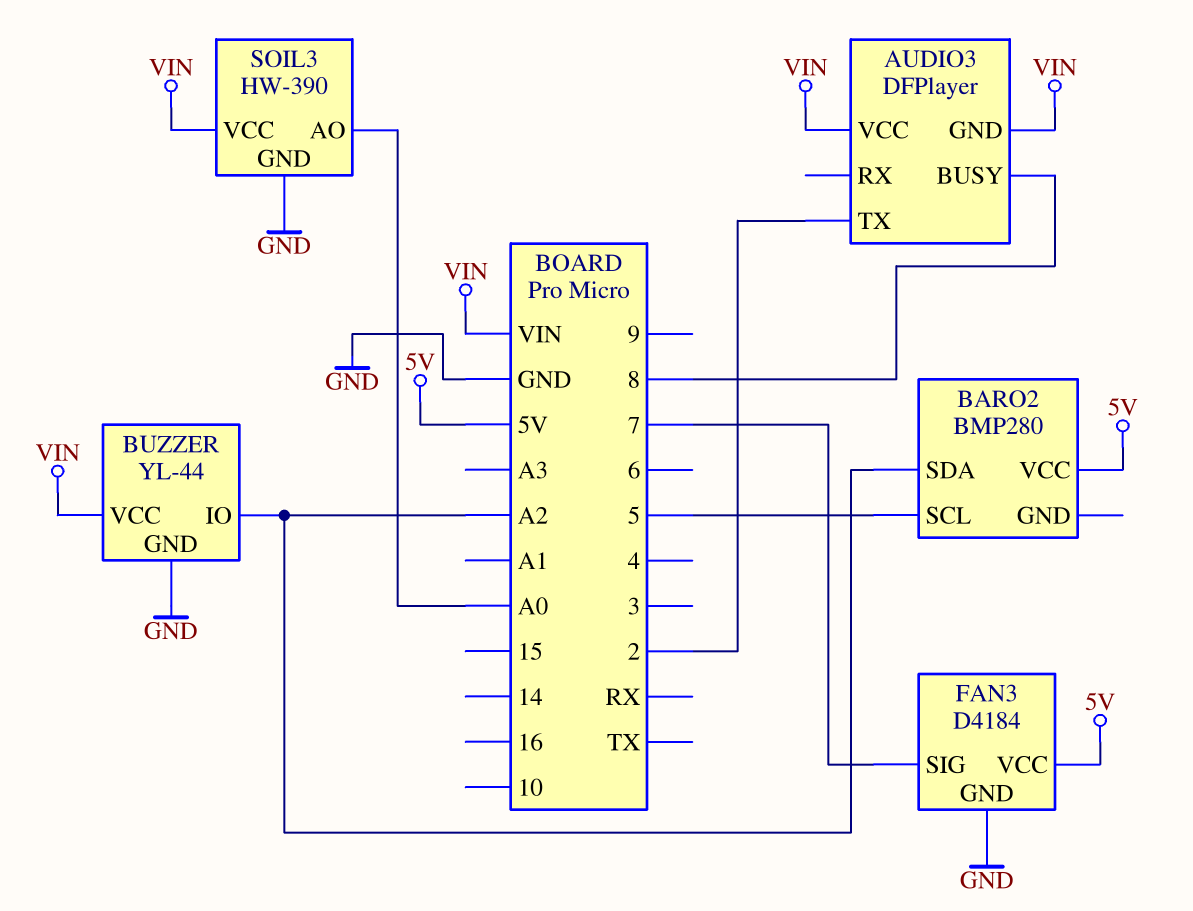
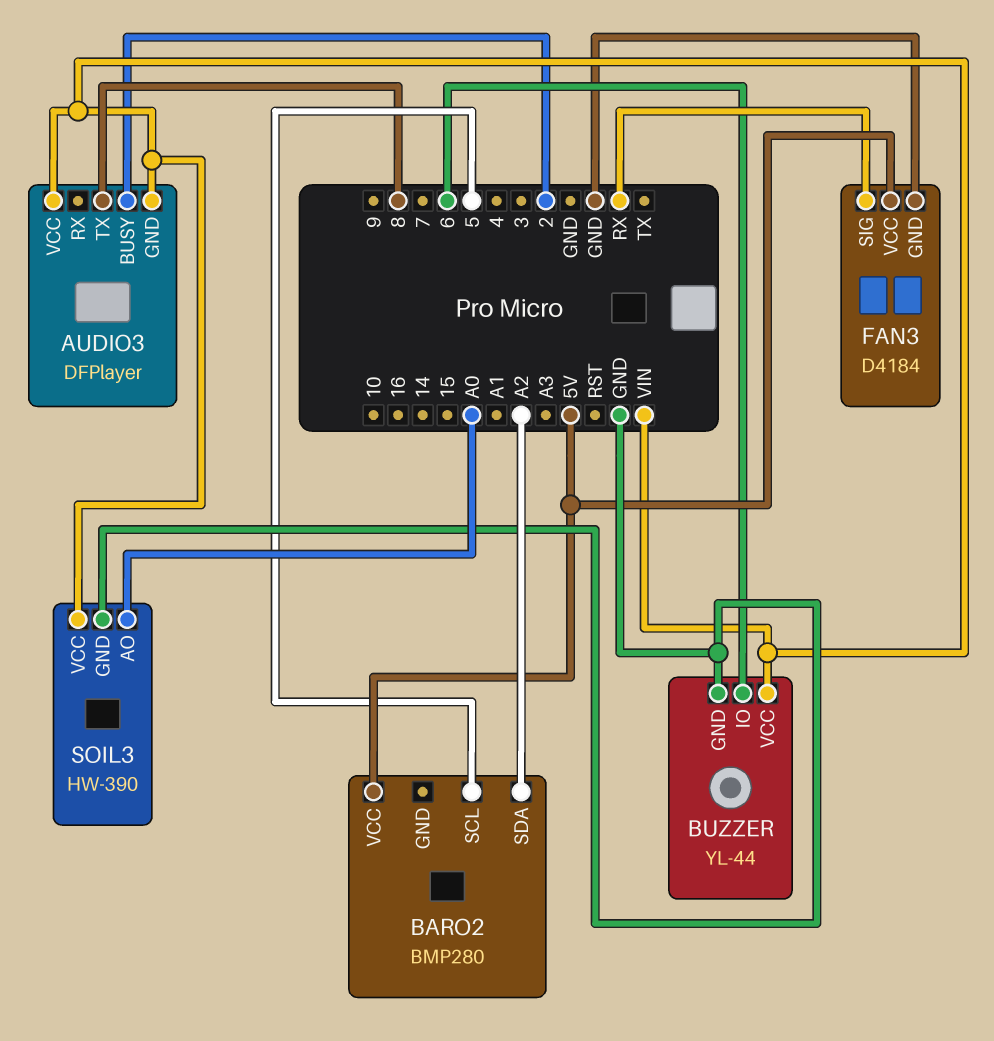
AUDIO3 pin BUSY: 8 -> 2
AUDIO3 pin TX: 2 -> 8
BUZZER pin IO: A2 -> 6
FAN3 pin SIG: 7 -> RX

